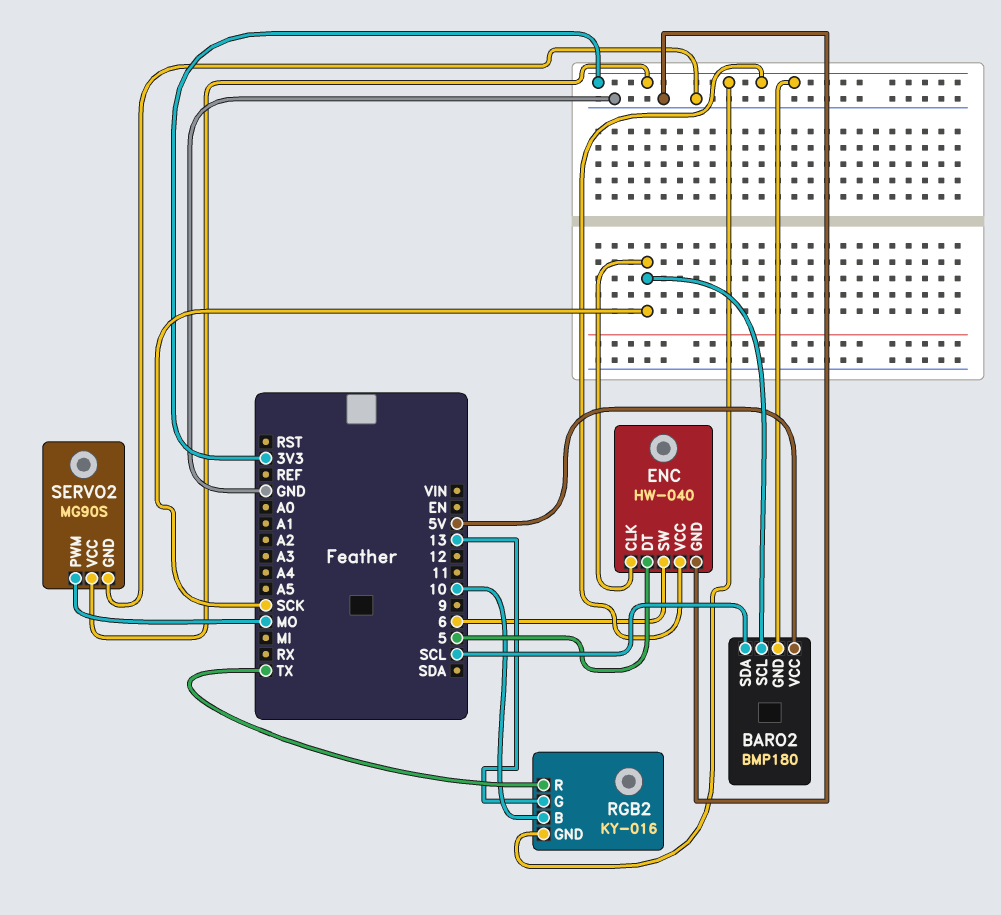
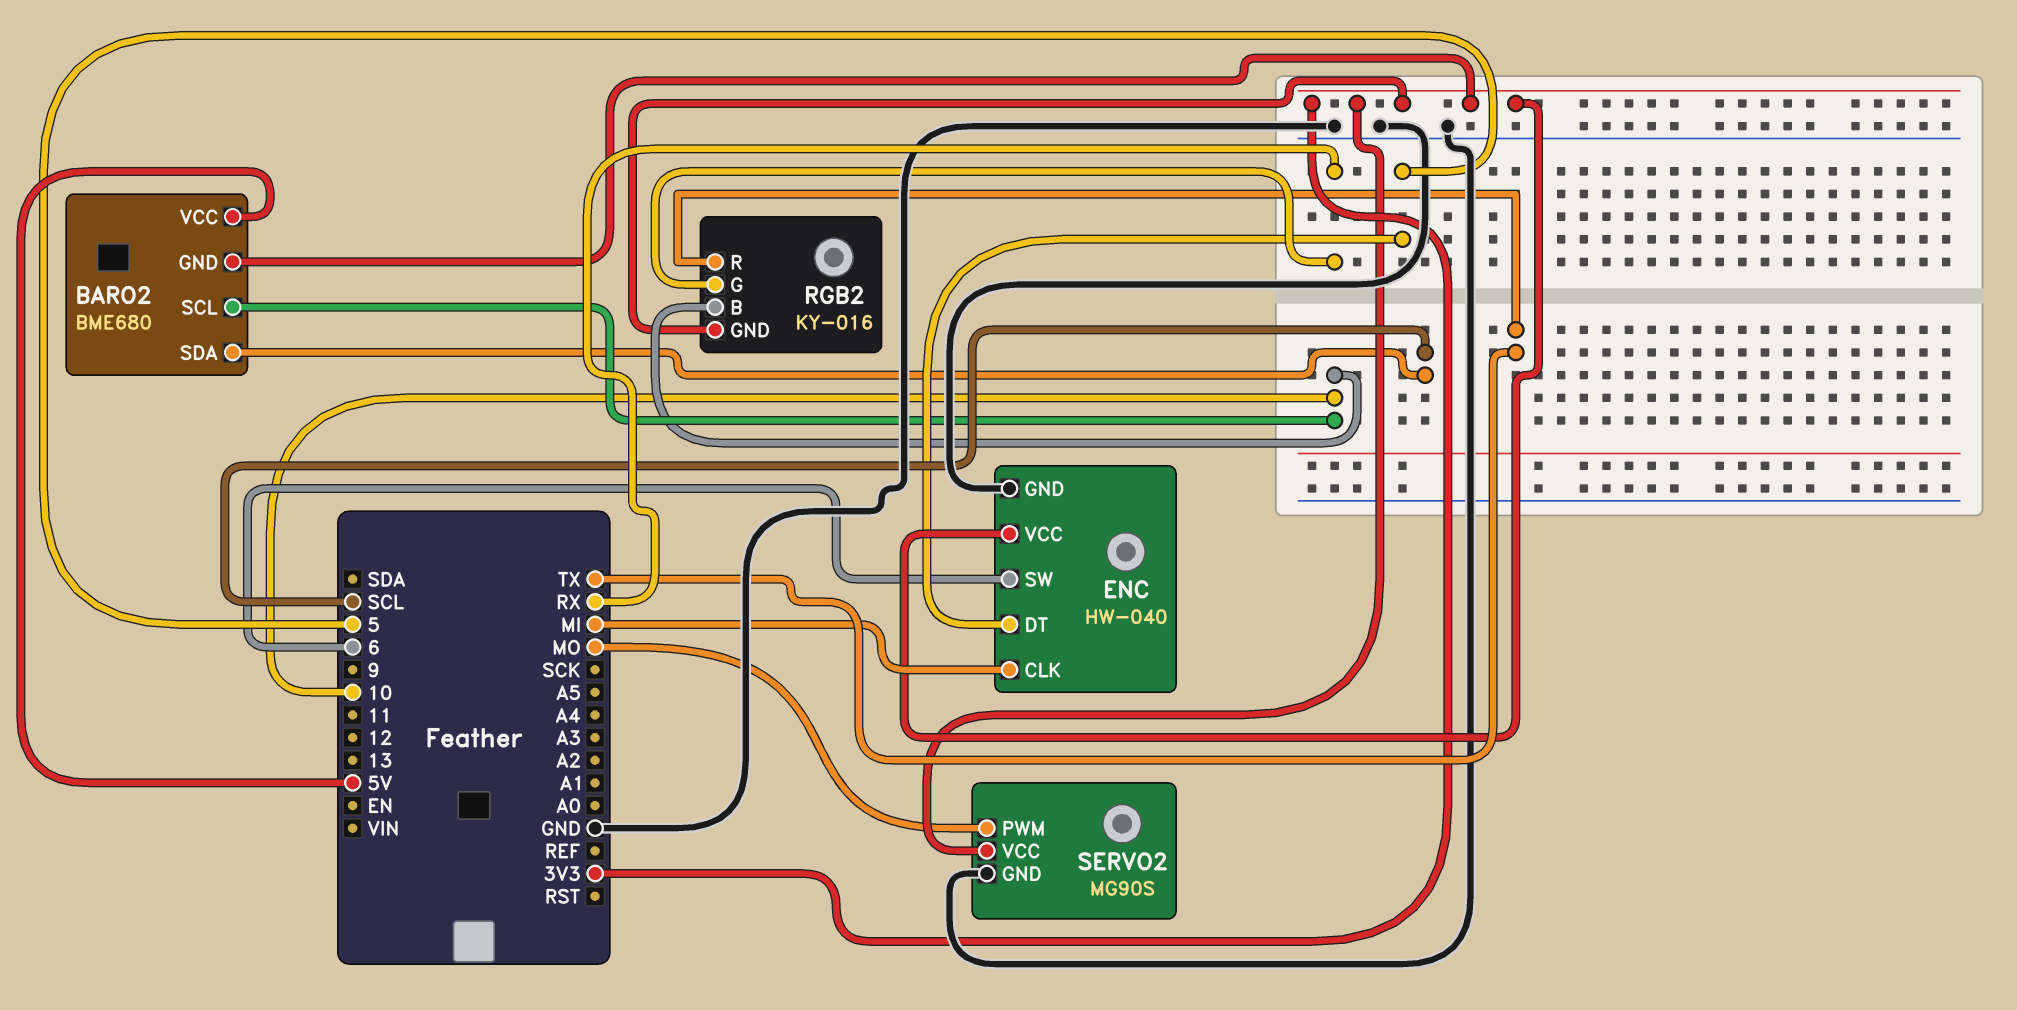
BARO2: BMP180 -> BME680
BARO2 pin SCL: SCK -> 10
ENC pin CLK: SCK -> MI
RGB2 pin G: 13 -> RX

